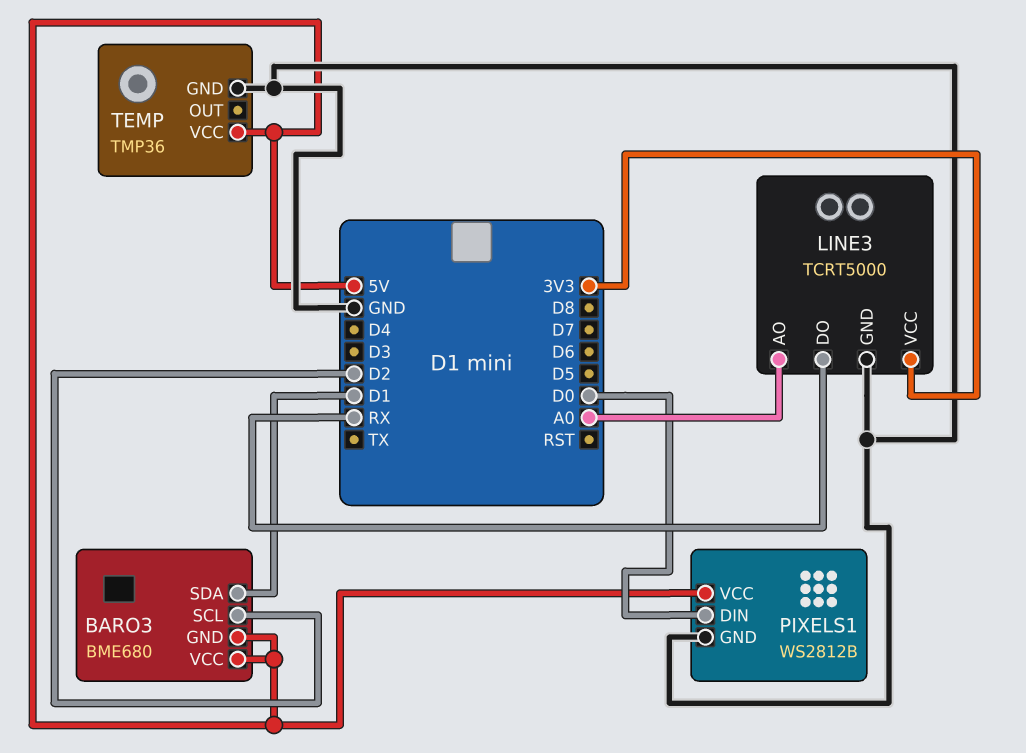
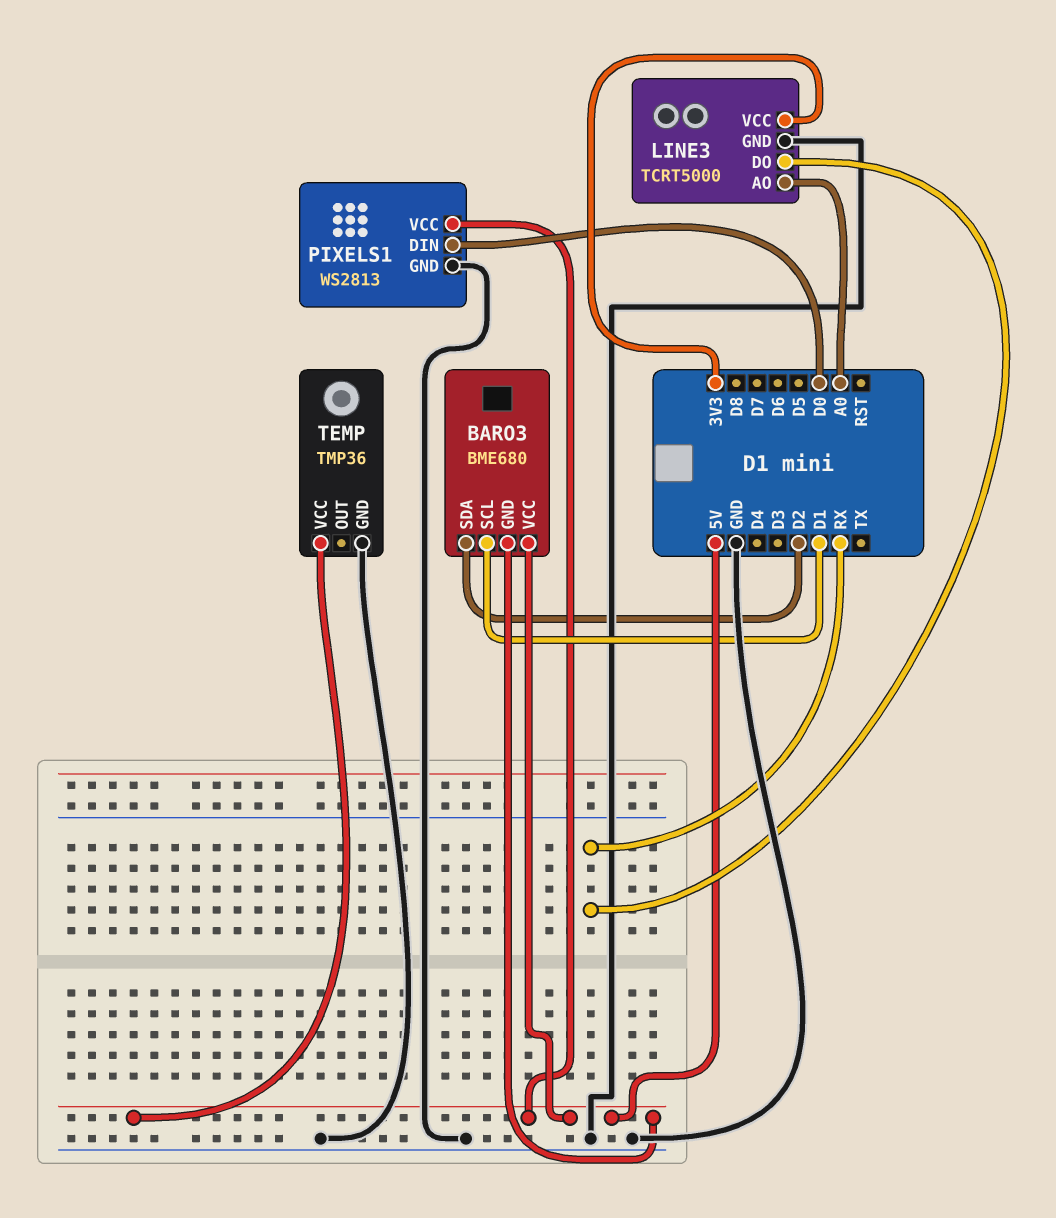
BARO3 pin SCL: D2 -> D1
BARO3 pin SDA: D1 -> D2
PIXELS1: WS2812B -> WS2813

